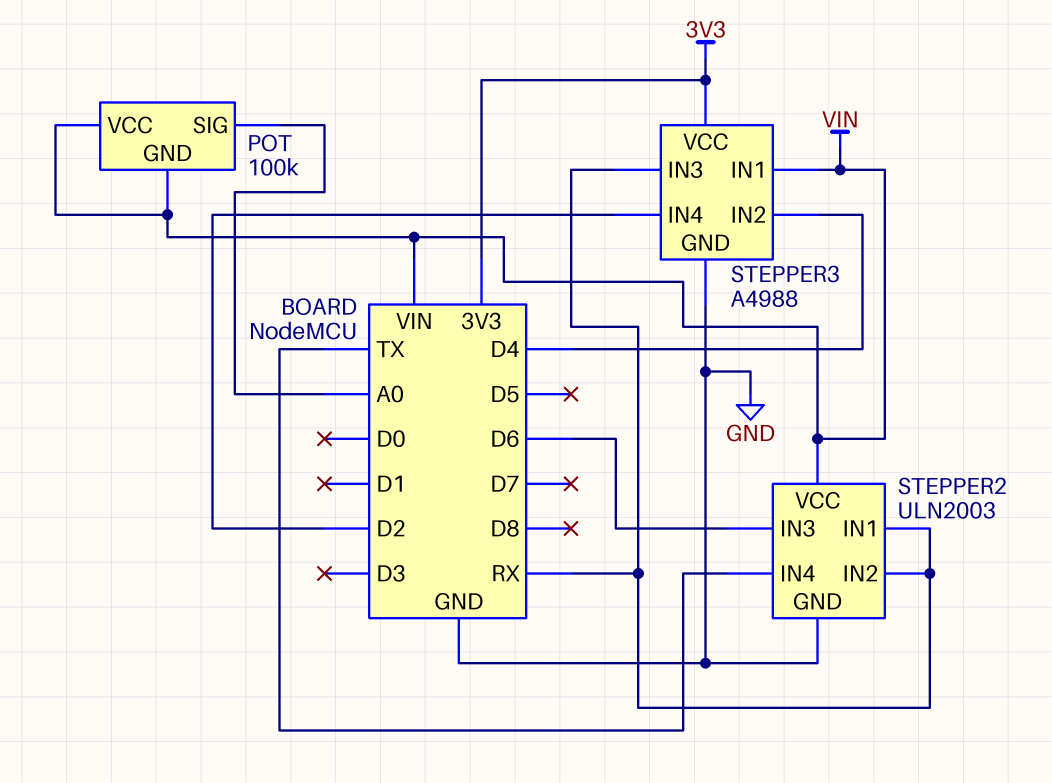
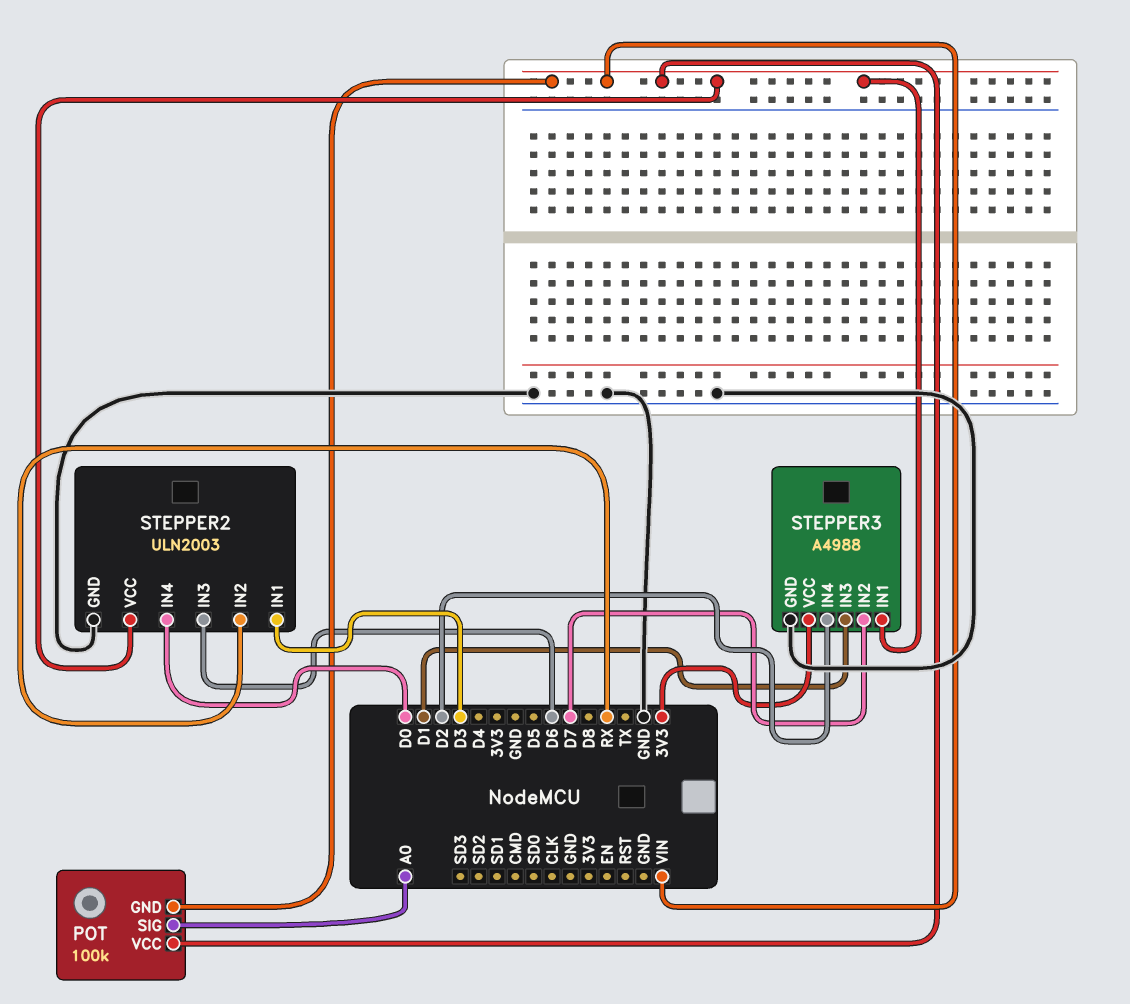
STEPPER2 pin IN1: RX -> D3
STEPPER2 pin IN4: TX -> D0
STEPPER3 pin IN2: D4 -> D7
STEPPER3 pin IN3: RX -> D1

